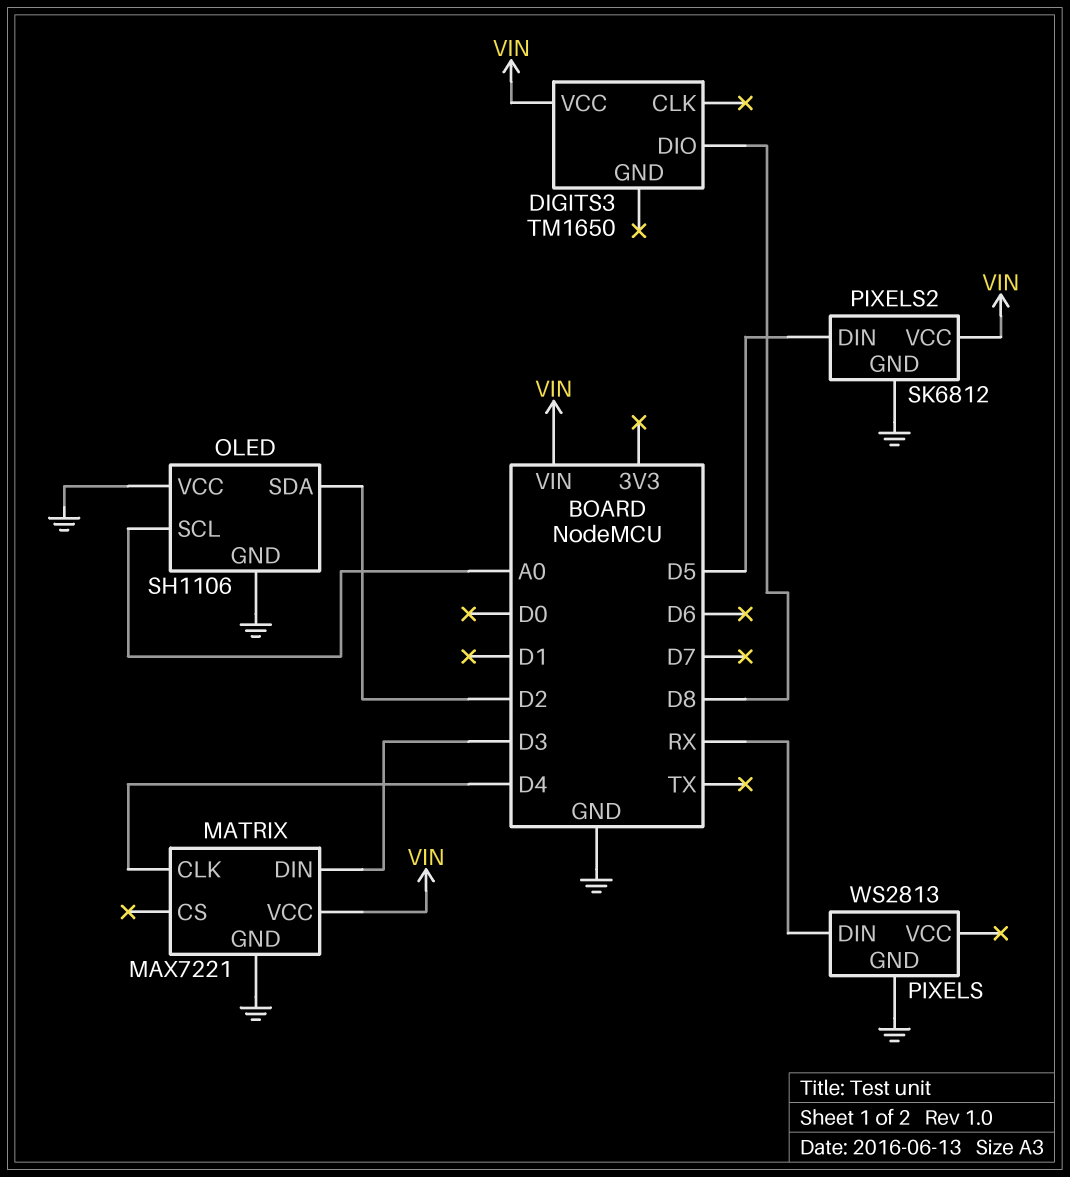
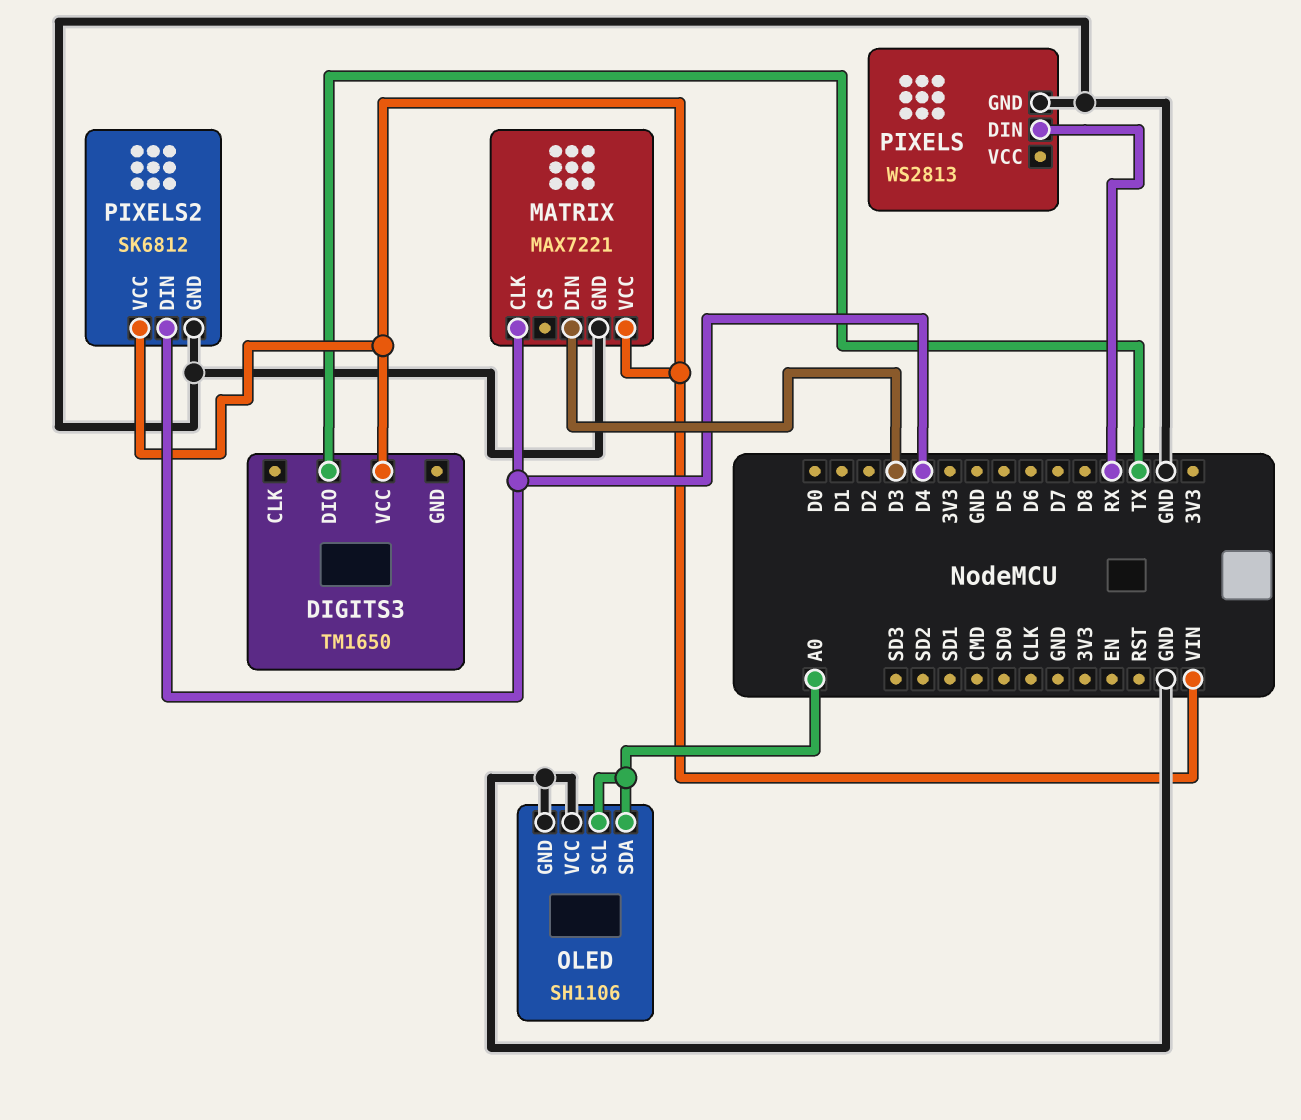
DIGITS3 pin DIO: D8 -> TX
OLED pin SDA: D2 -> A0
PIXELS2 pin DIN: D5 -> D4

